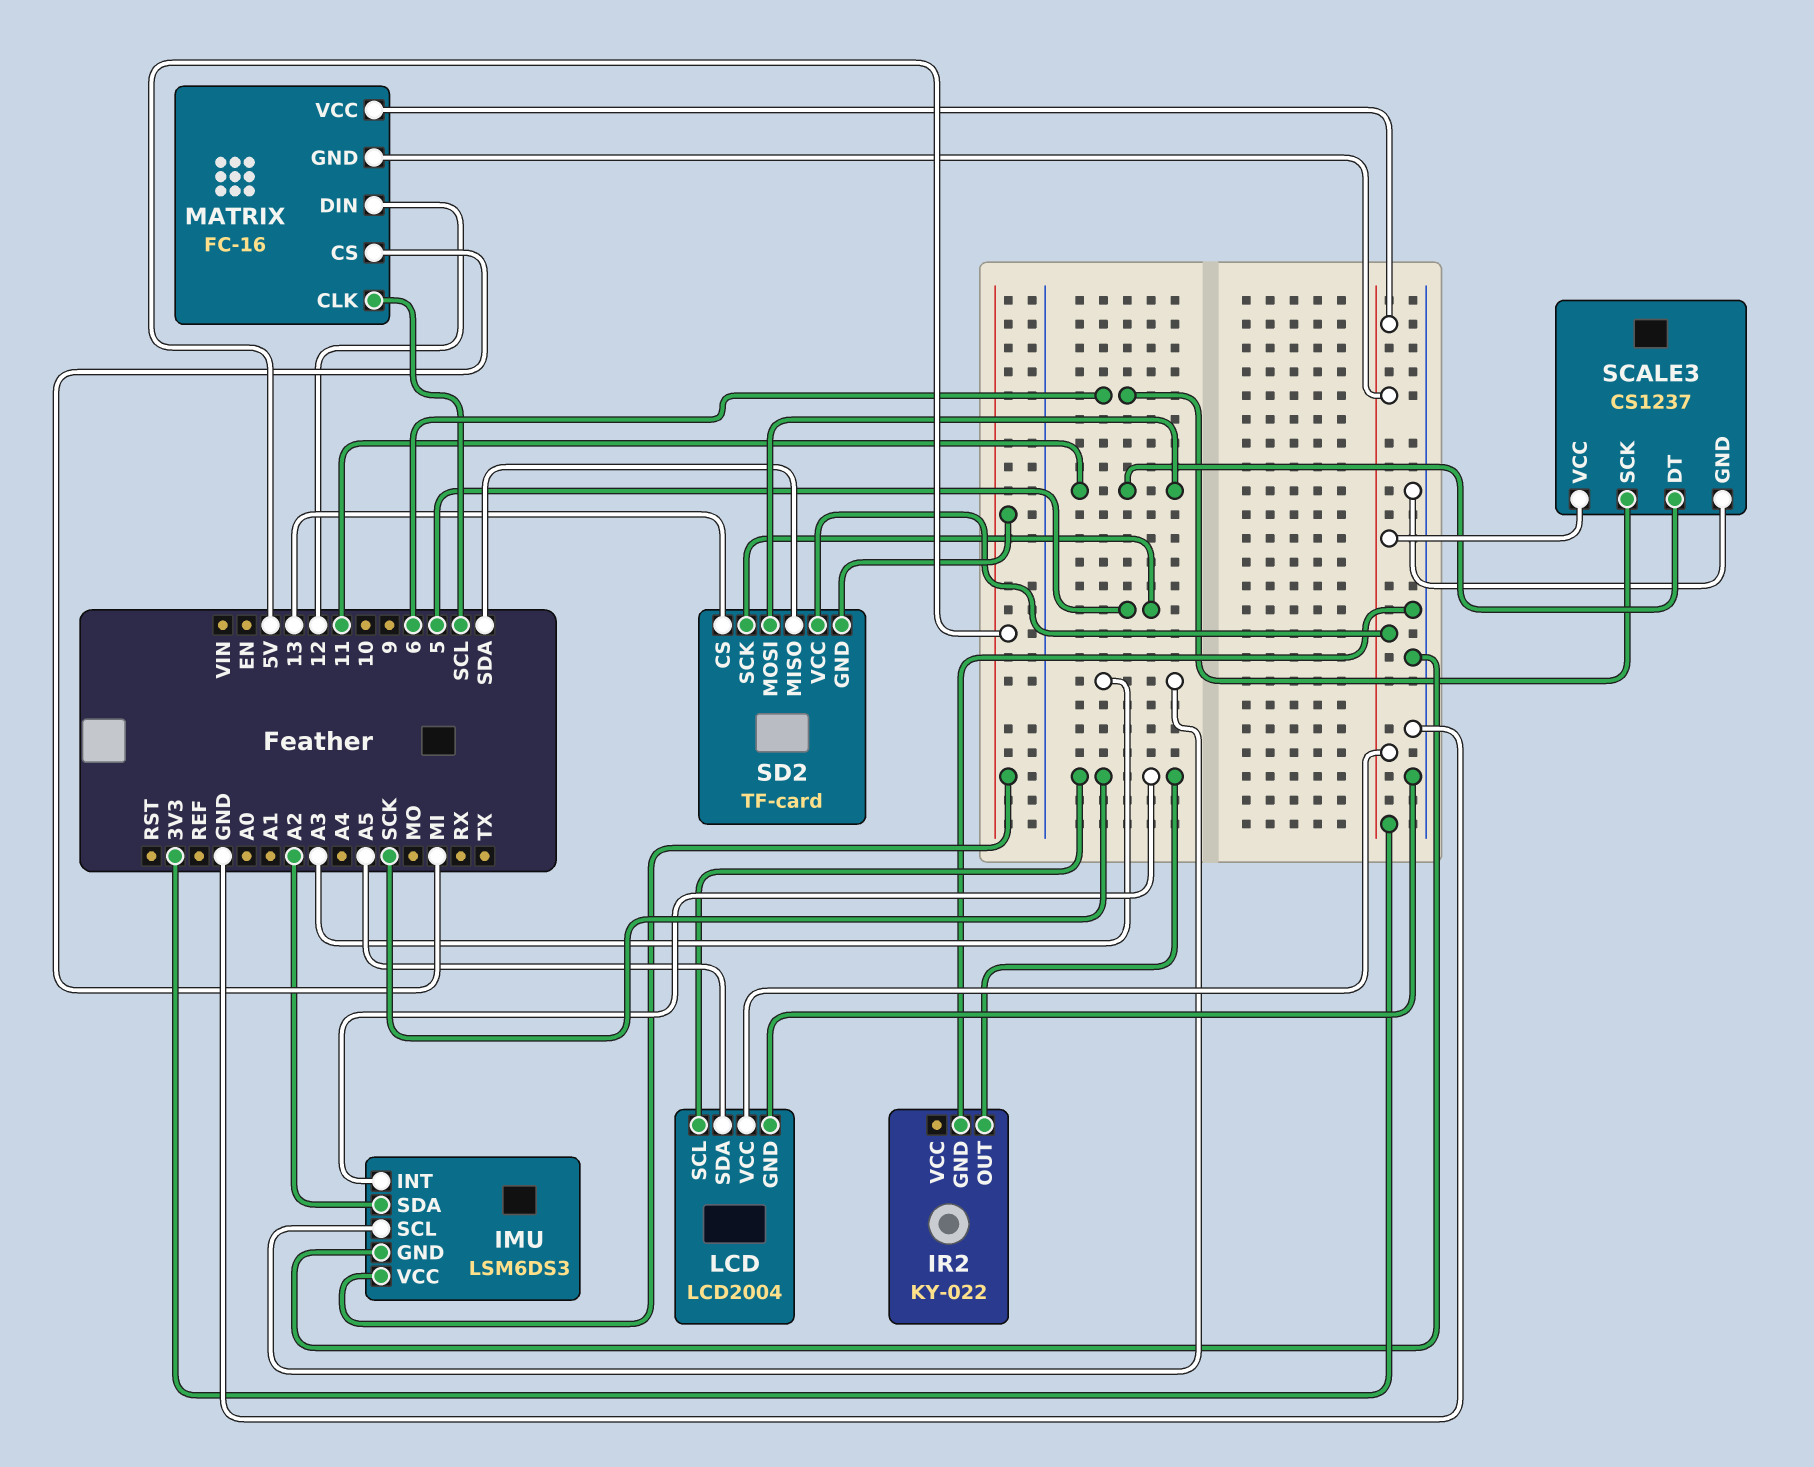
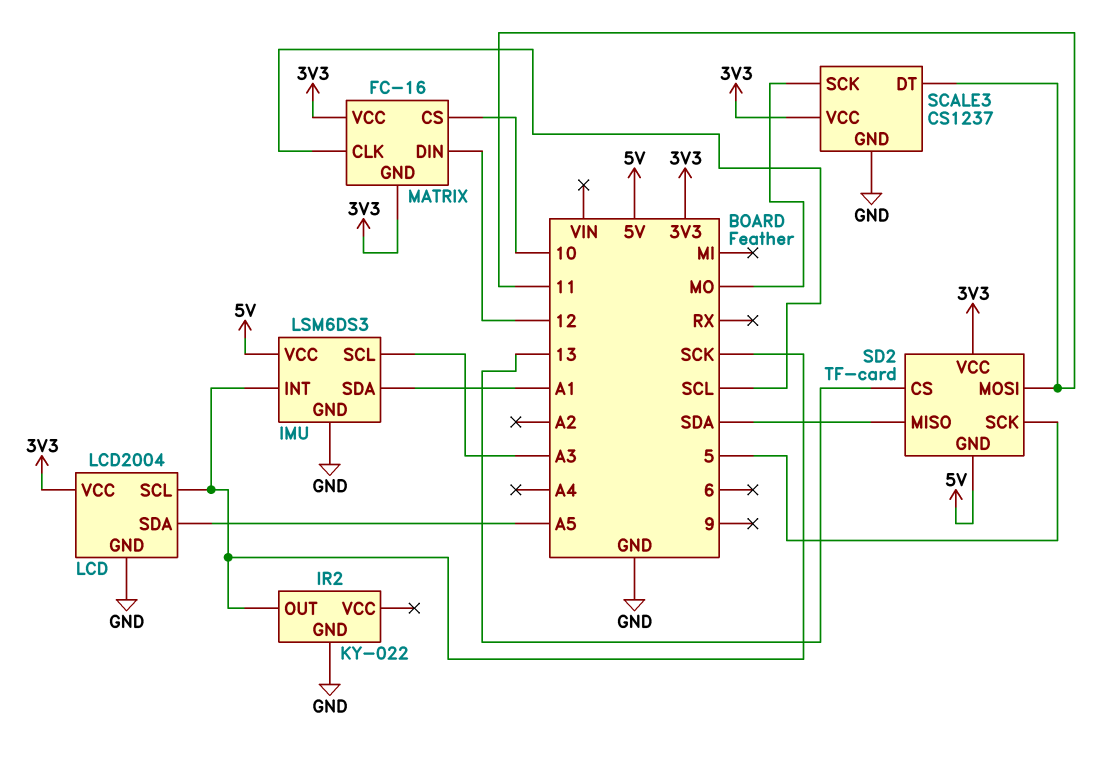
IMU pin SDA: A2 -> A1
MATRIX pin CS: MI -> 10
SCALE3 pin SCK: 6 -> MO

